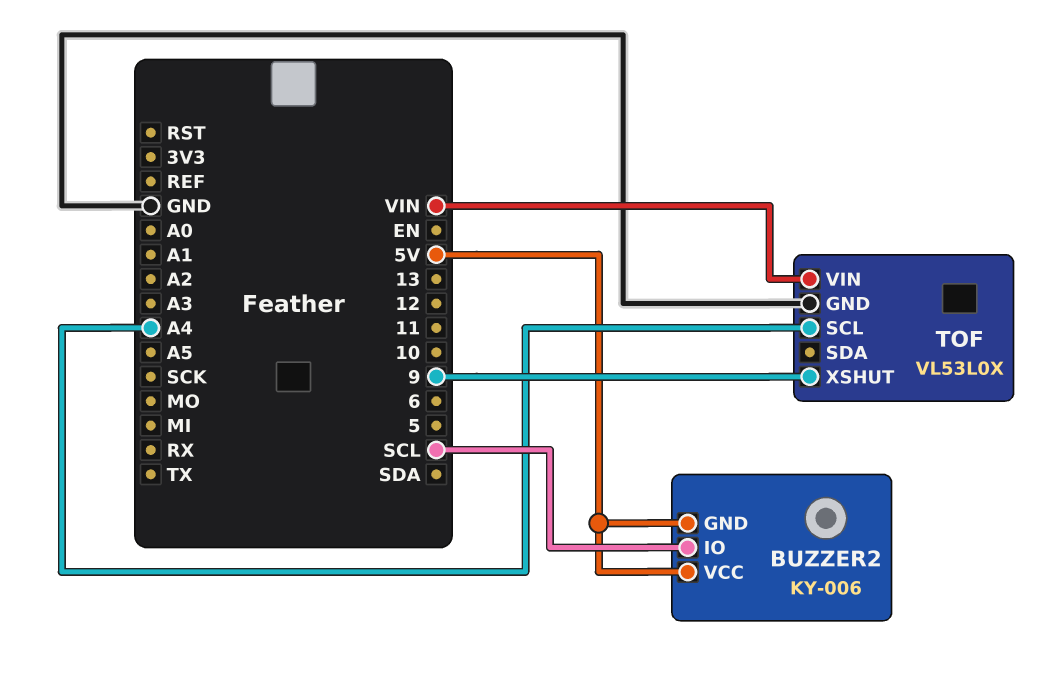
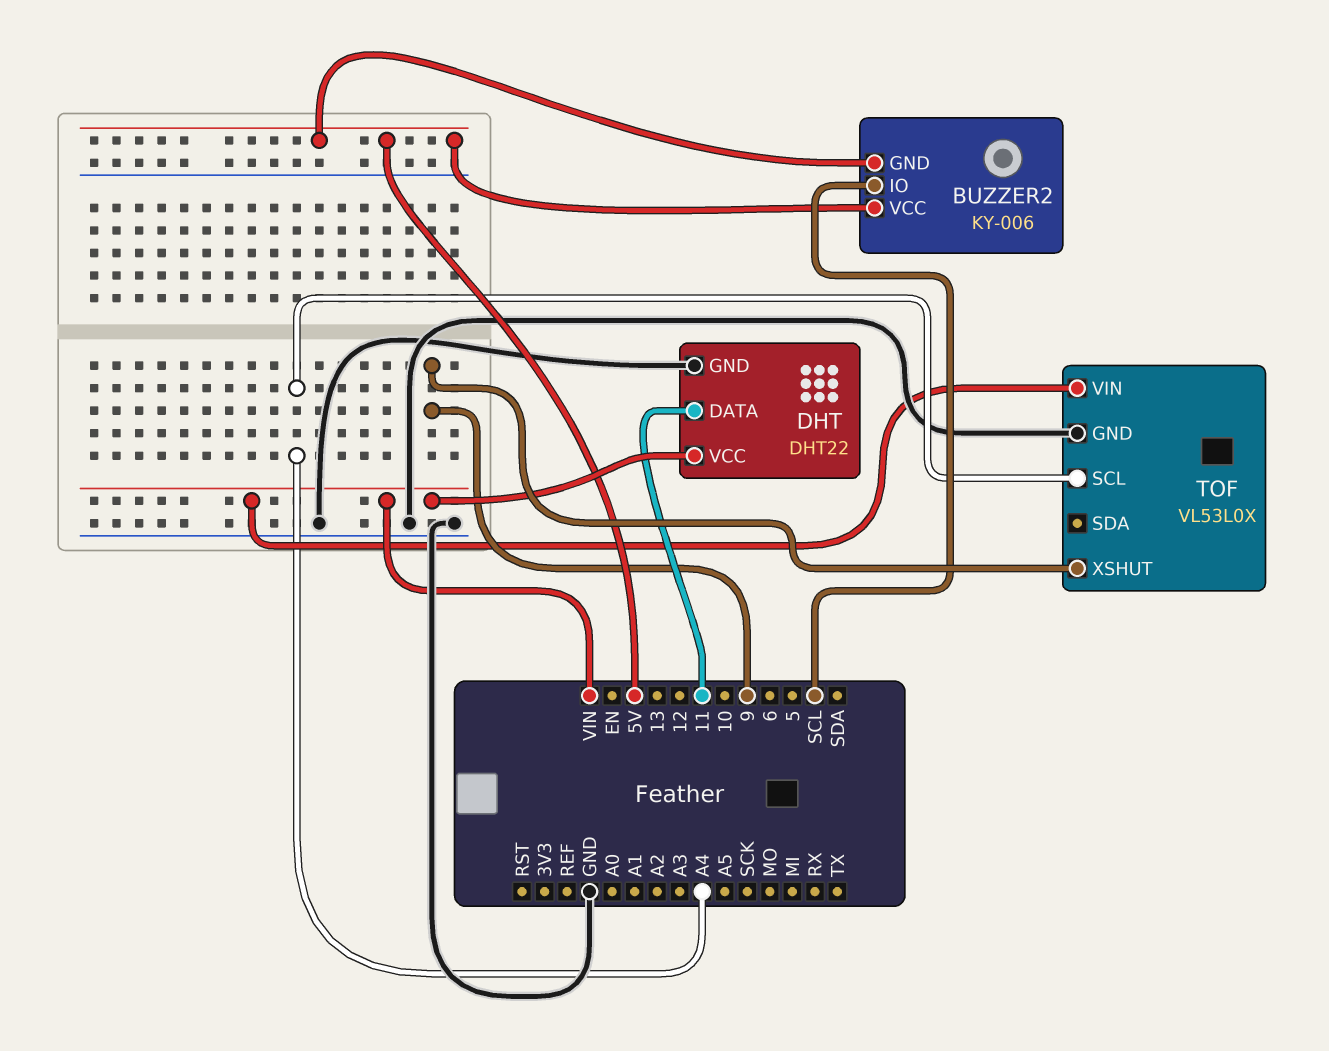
DHT: none -> DHT22
DHT pin DATA: none -> 11
DHT pin GND: none -> GND
DHT pin VCC: none -> VIN

